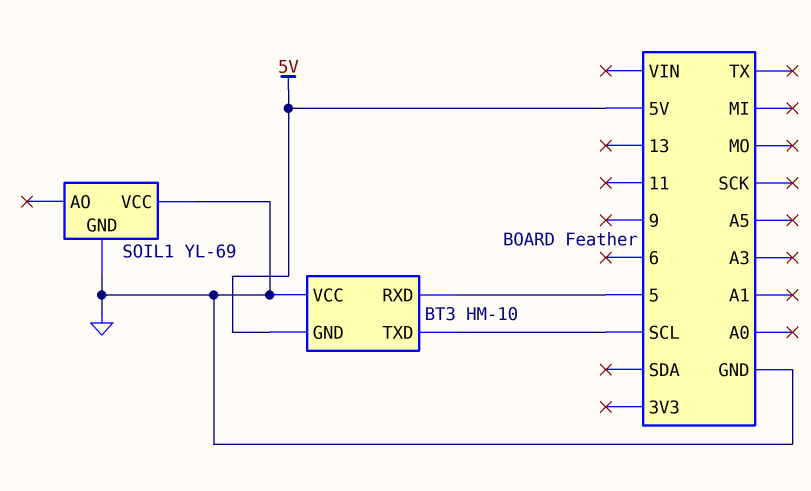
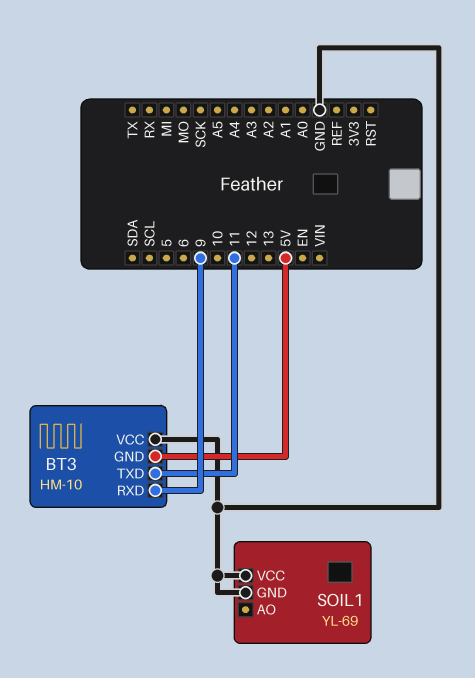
BT3 pin RXD: 5 -> 9
BT3 pin TXD: SCL -> 11

